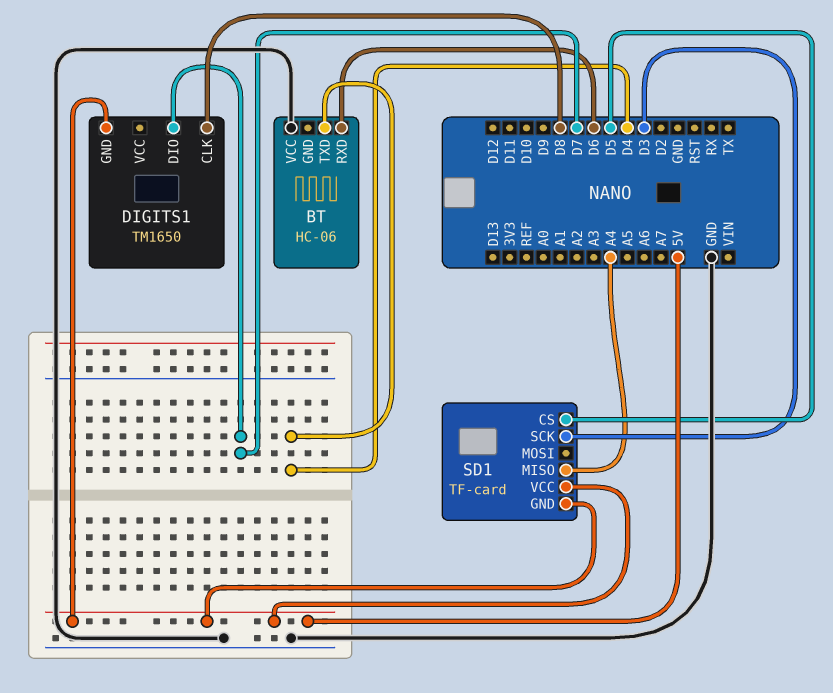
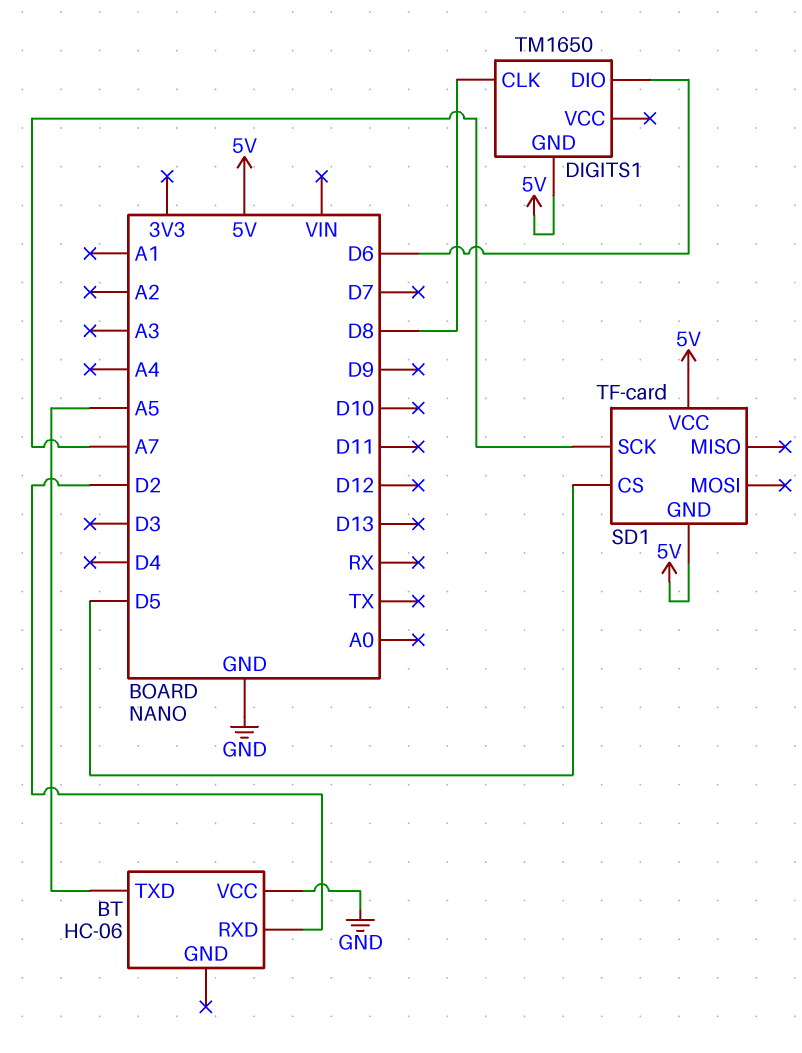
BT pin RXD: D6 -> D2
BT pin TXD: D4 -> A5
DIGITS1 pin DIO: D7 -> D6
SD1 pin MISO: A4 -> none
SD1 pin SCK: D3 -> A7

